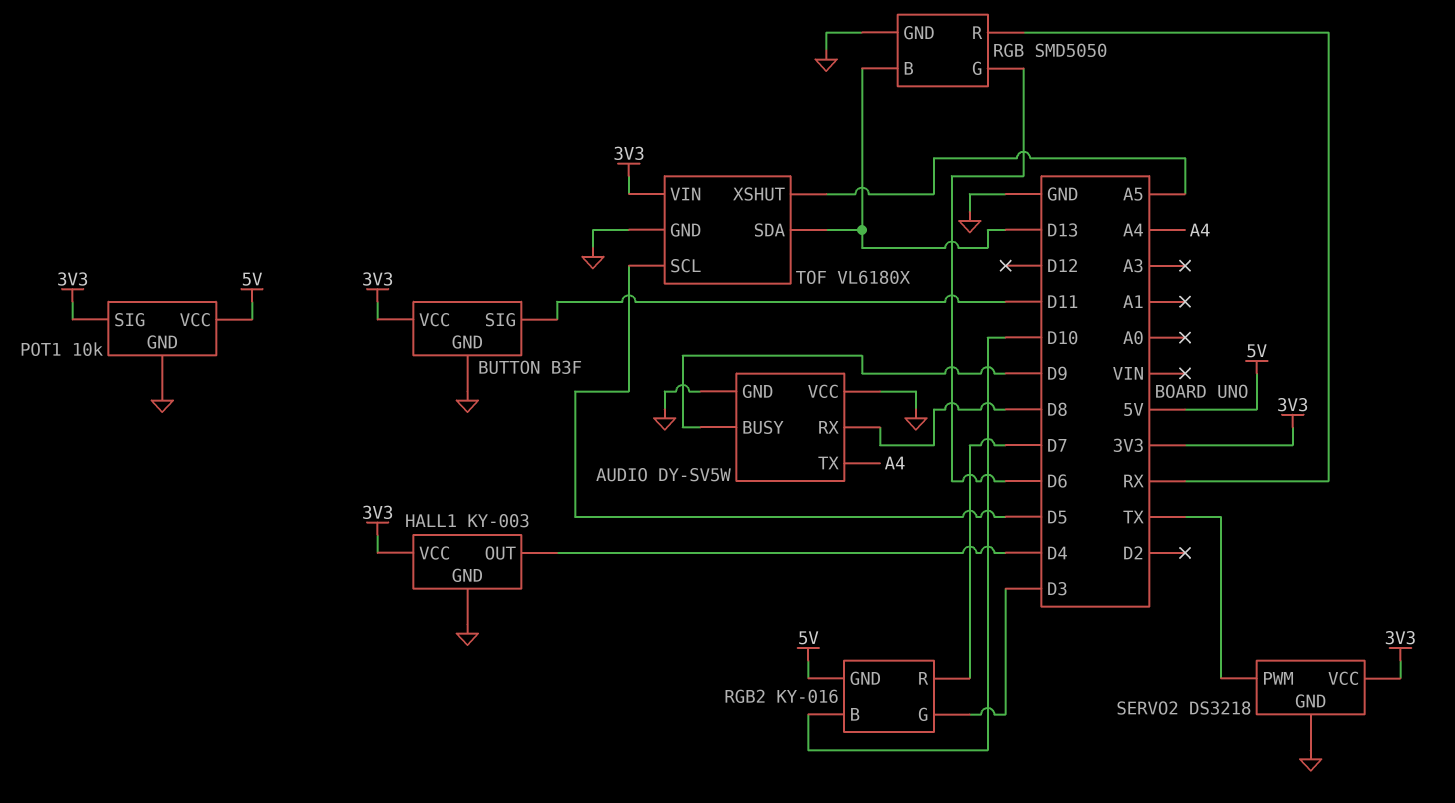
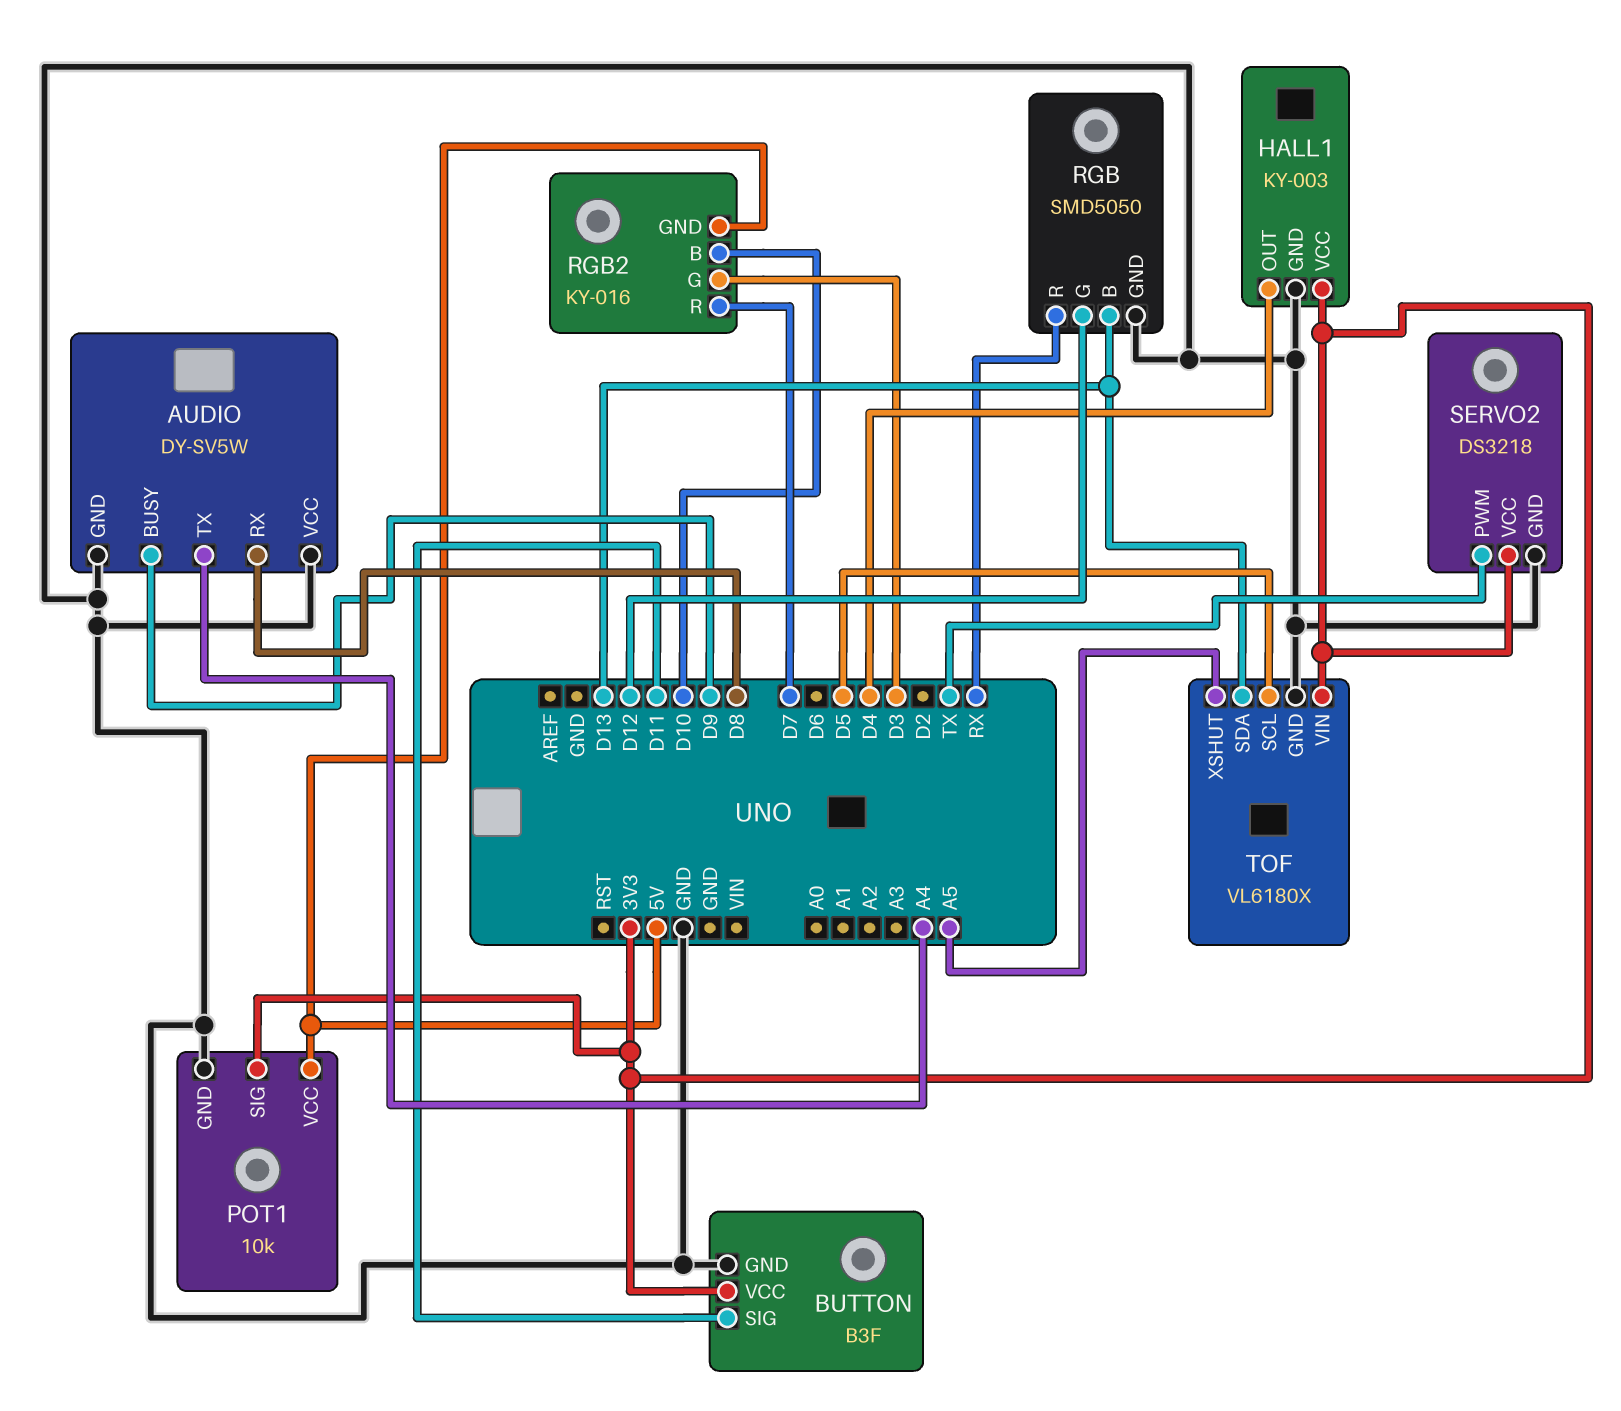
RGB pin G: D6 -> D12

